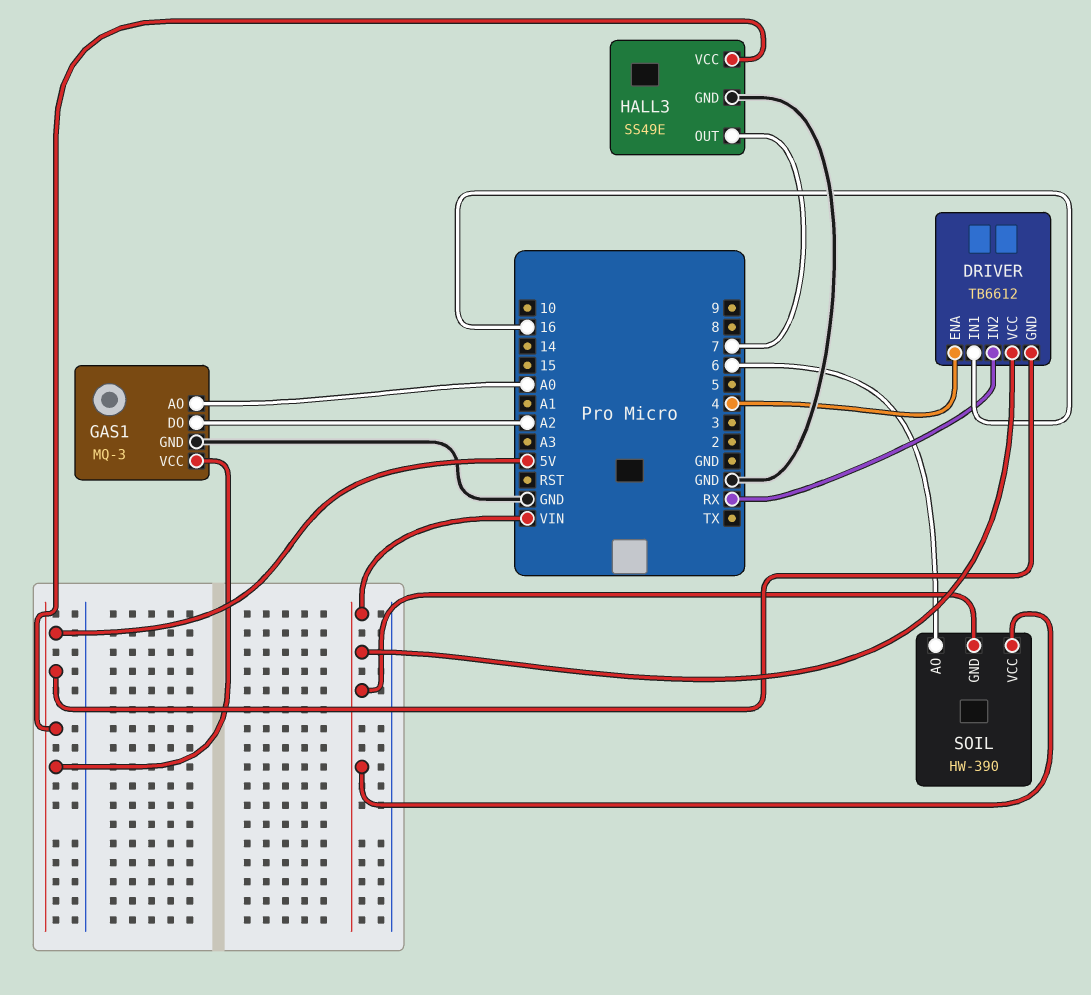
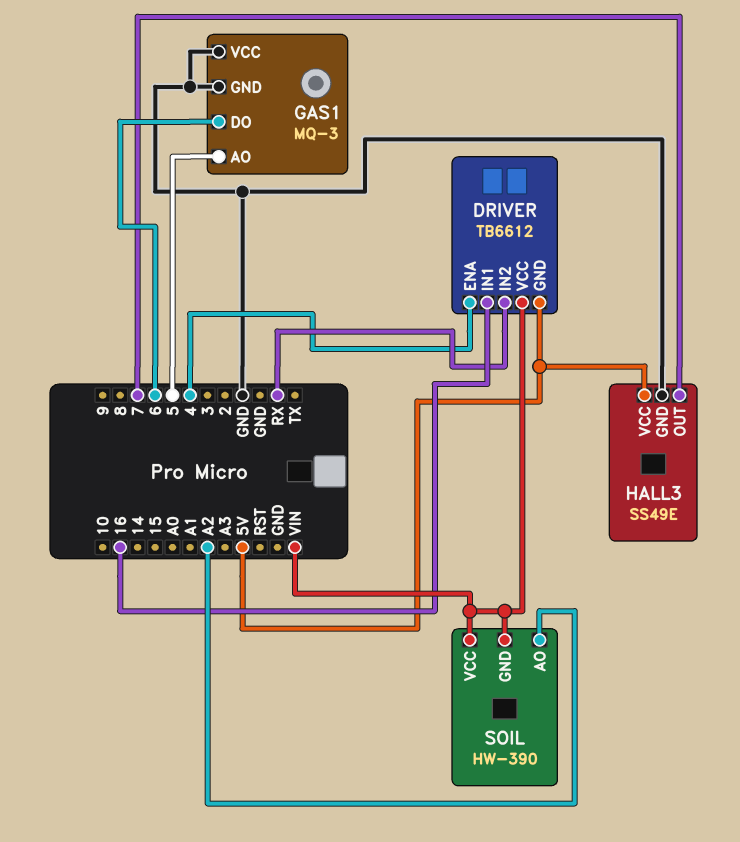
GAS1 pin AO: A0 -> 5
GAS1 pin DO: A2 -> 6
GAS1 pin VCC: 5V -> GND
SOIL pin AO: 6 -> A2

